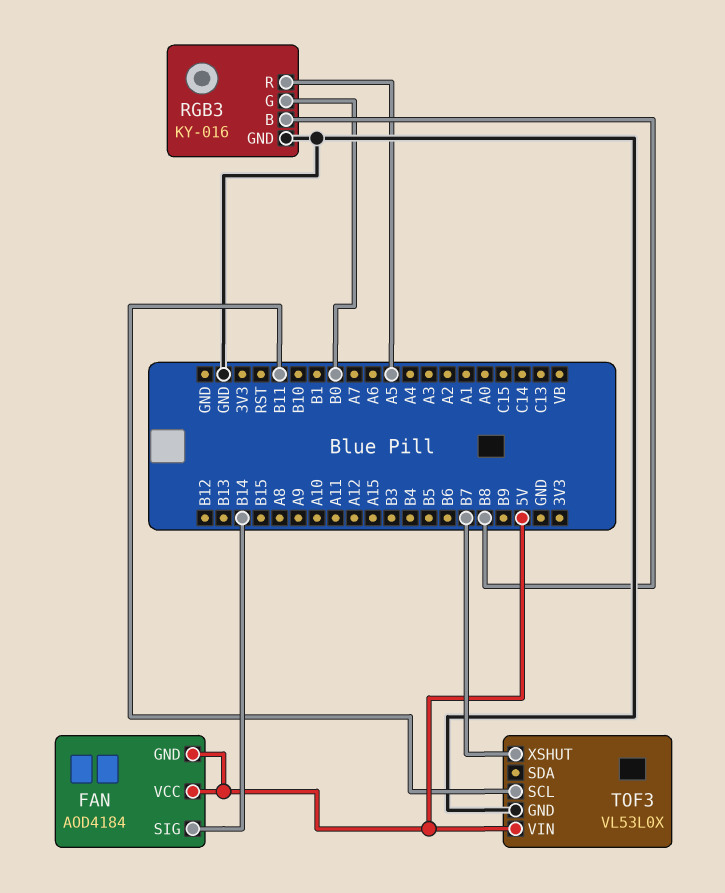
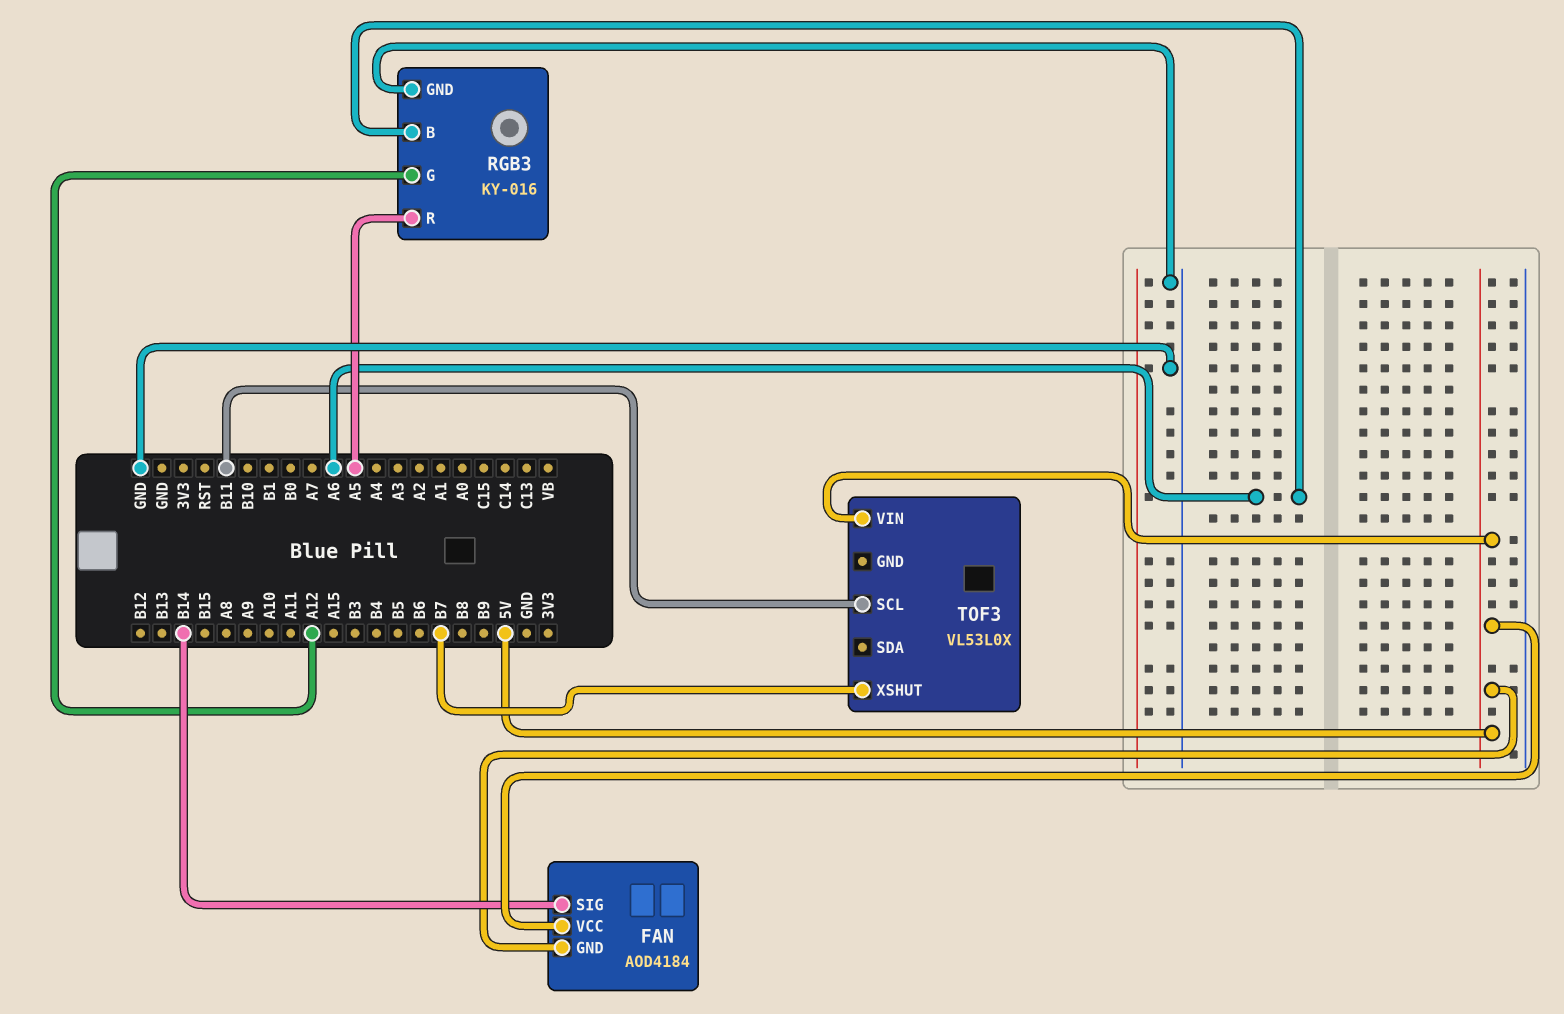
RGB3 pin B: B8 -> A6
RGB3 pin G: B0 -> A12
TOF3 pin GND: GND -> none

